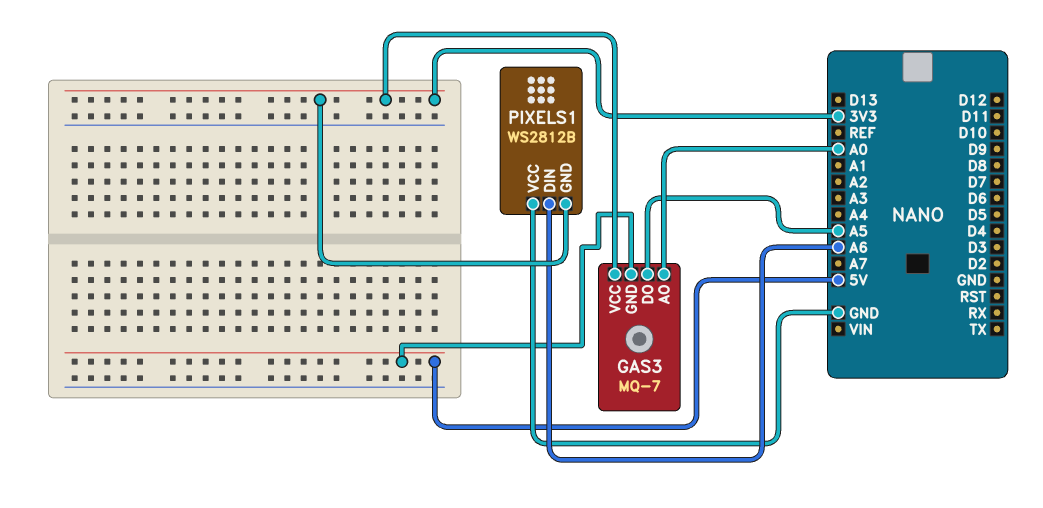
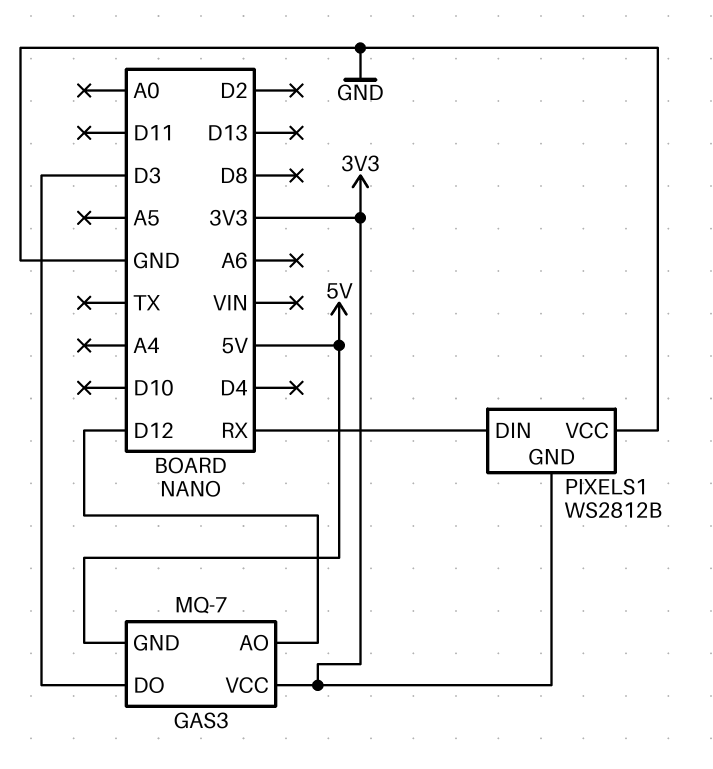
GAS3 pin AO: A0 -> D12
GAS3 pin DO: A5 -> D3
PIXELS1 pin DIN: A6 -> RX

